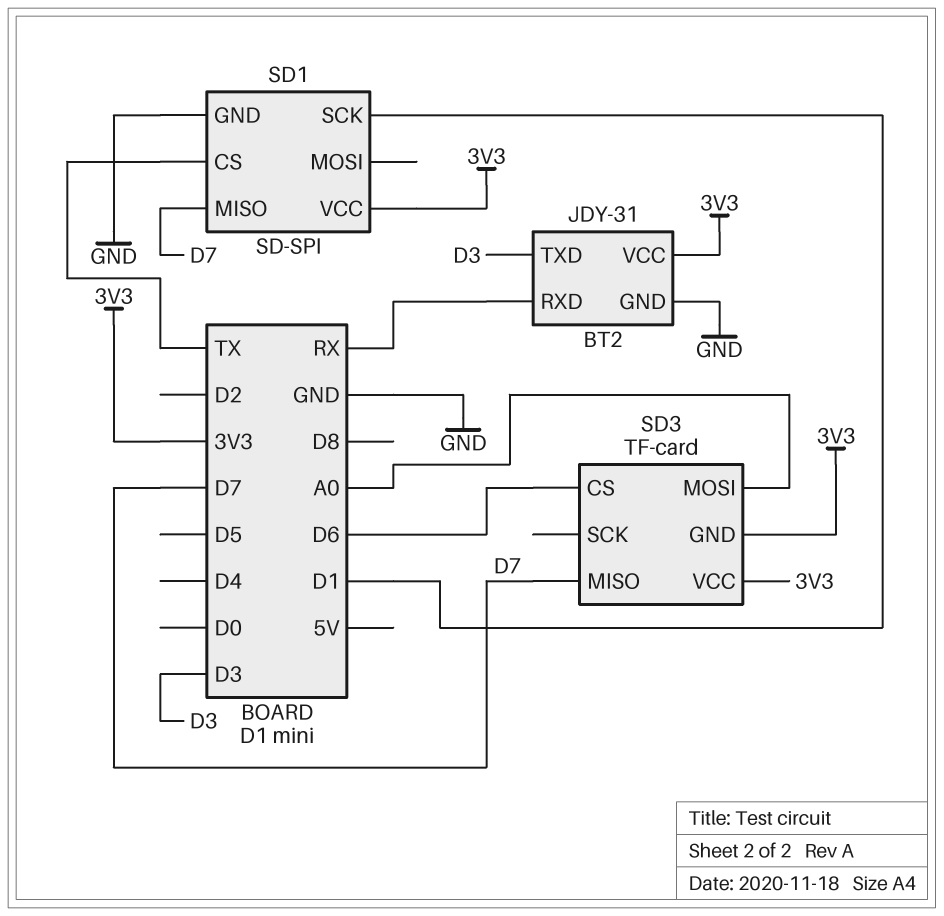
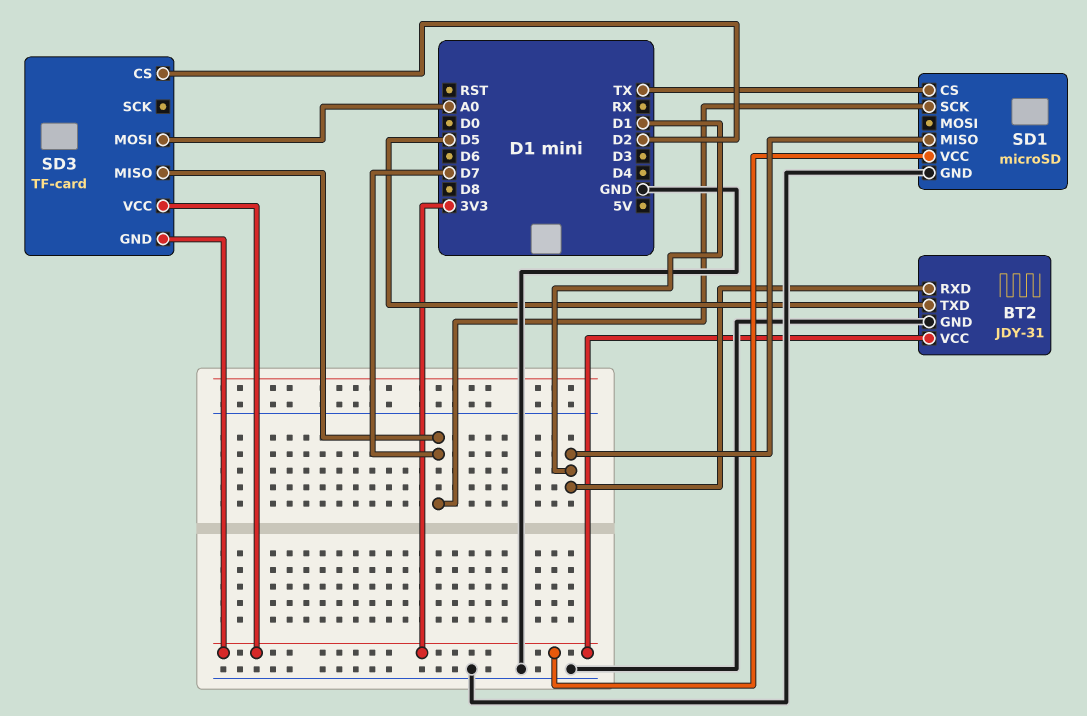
BT2 pin RXD: RX -> D1
BT2 pin TXD: D3 -> D5
SD1: SD-SPI -> microSD
SD1 pin MISO: D7 -> D1
SD1 pin SCK: D1 -> D7
SD3 pin CS: D6 -> D2

